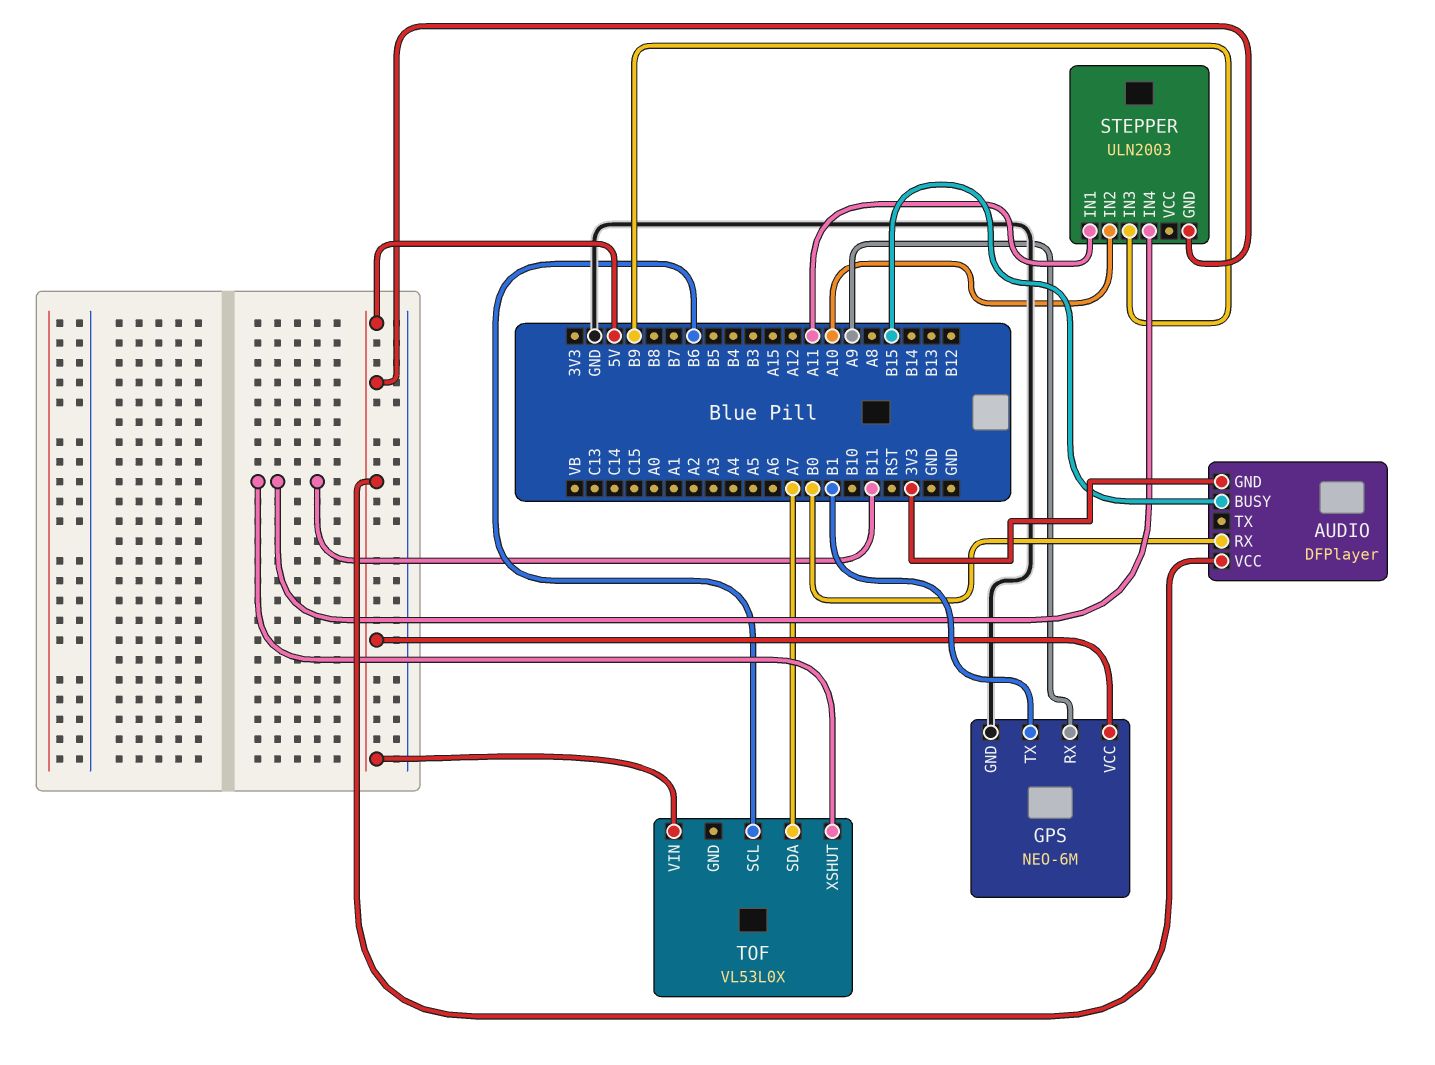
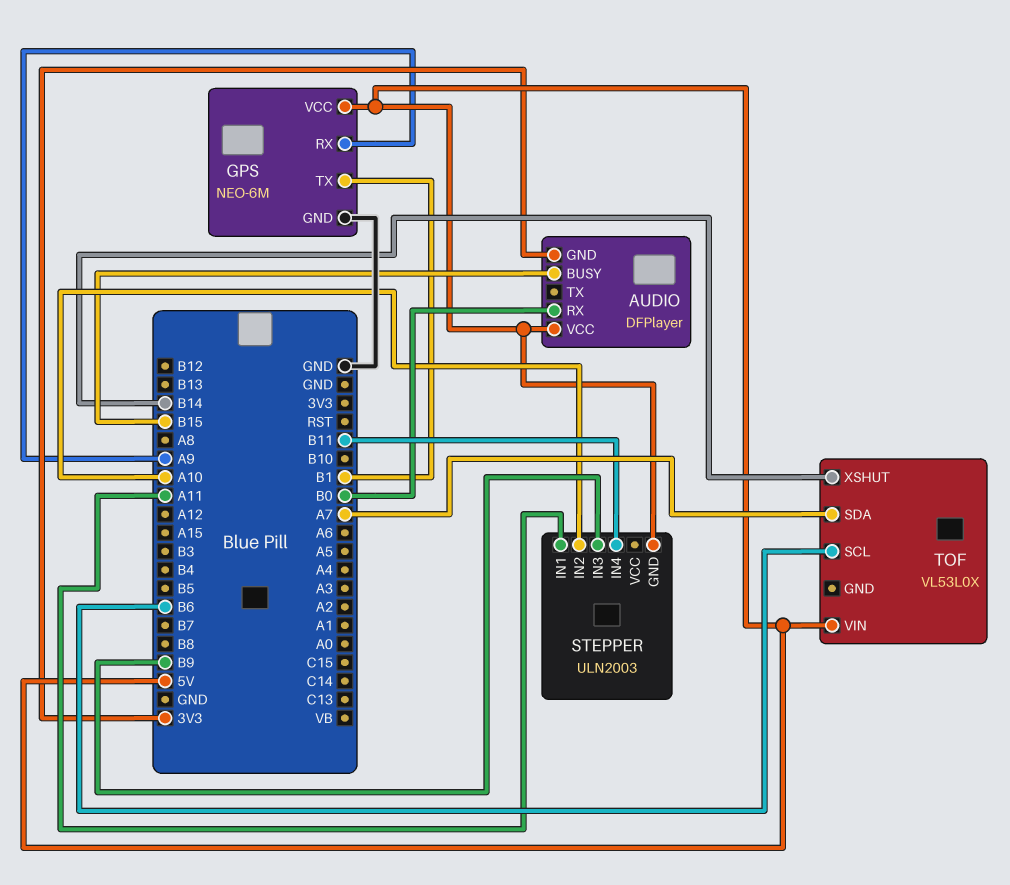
TOF pin XSHUT: B11 -> B14

